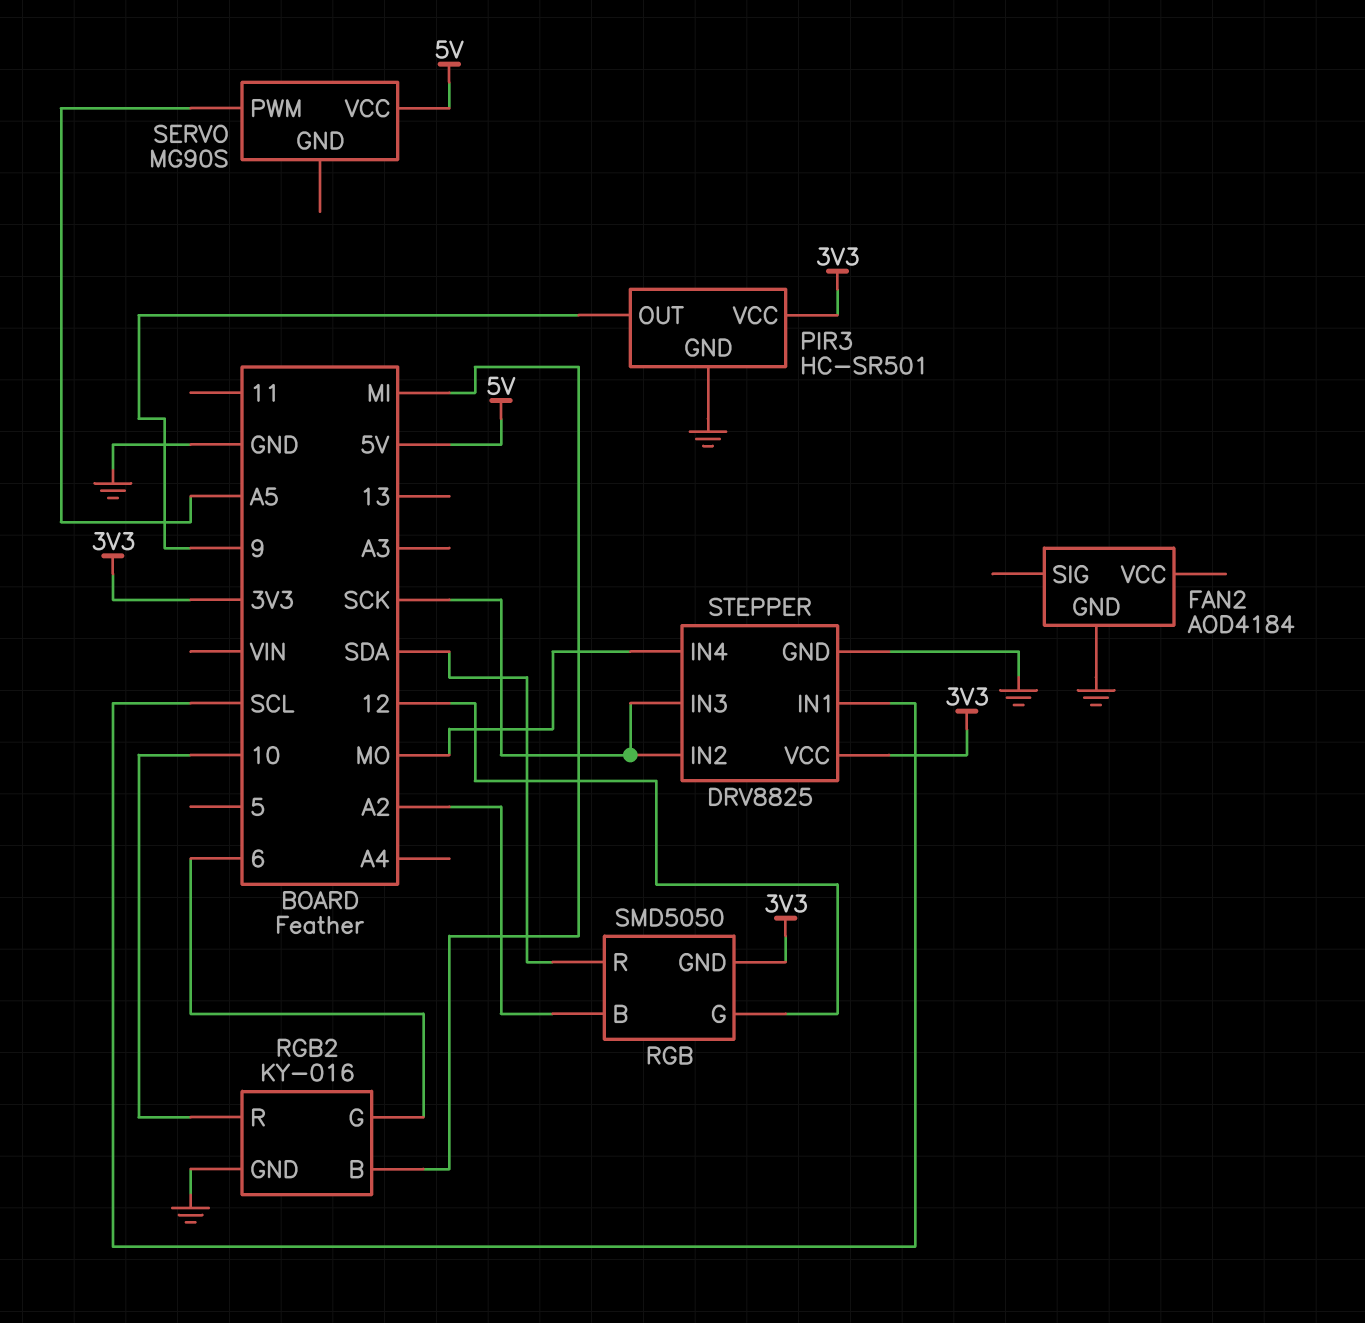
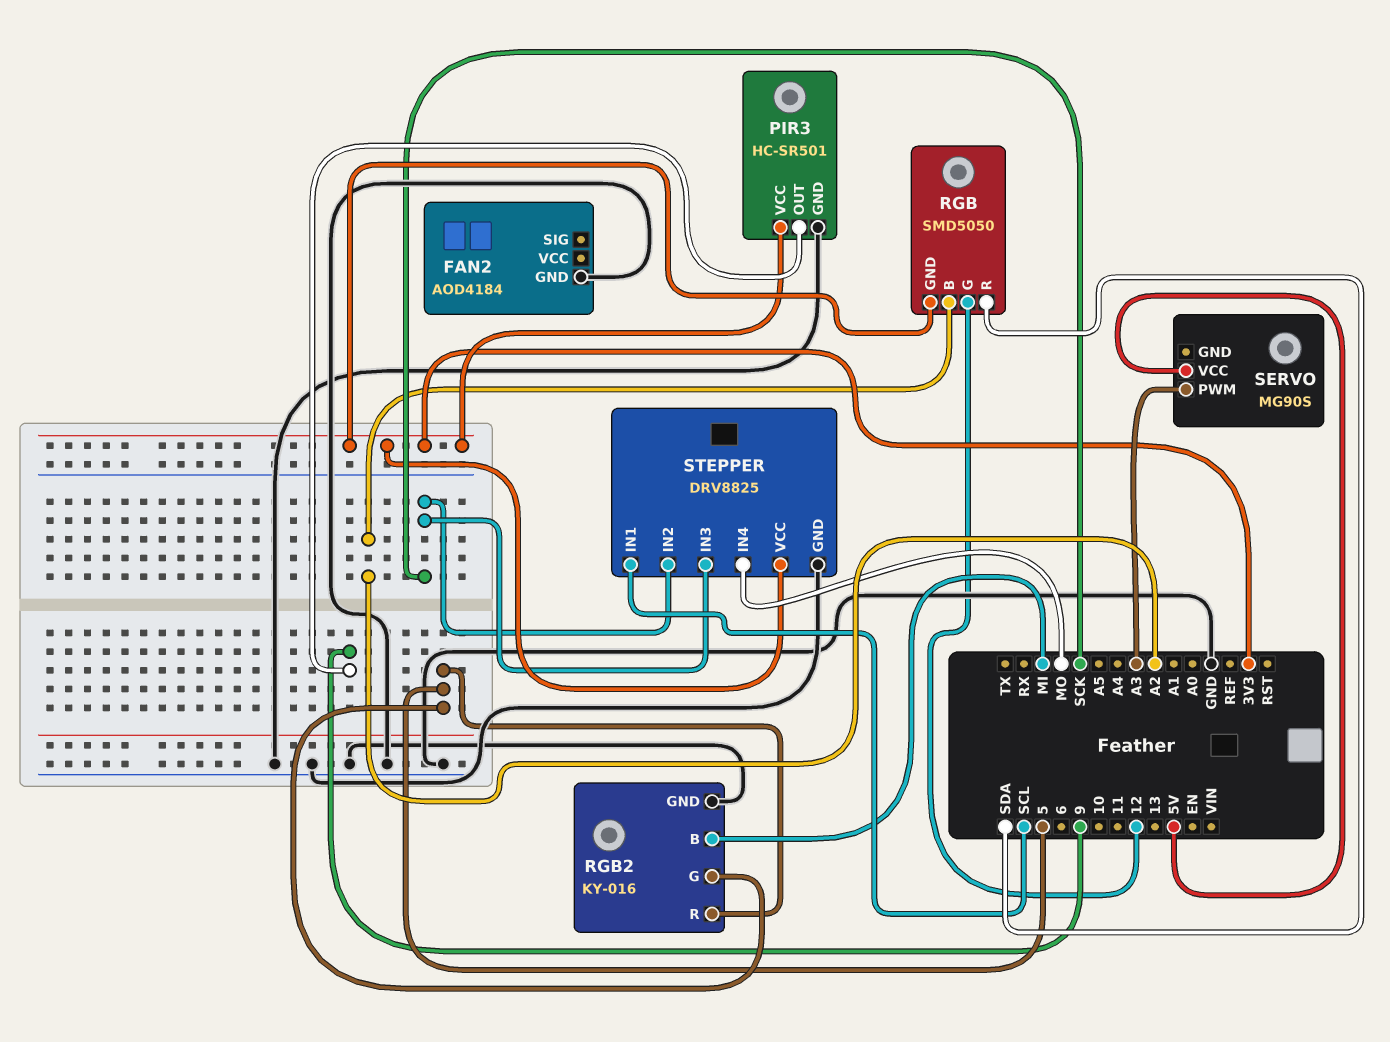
RGB2 pin G: 6 -> 5
RGB2 pin R: 10 -> 5
SERVO pin PWM: A5 -> A3

